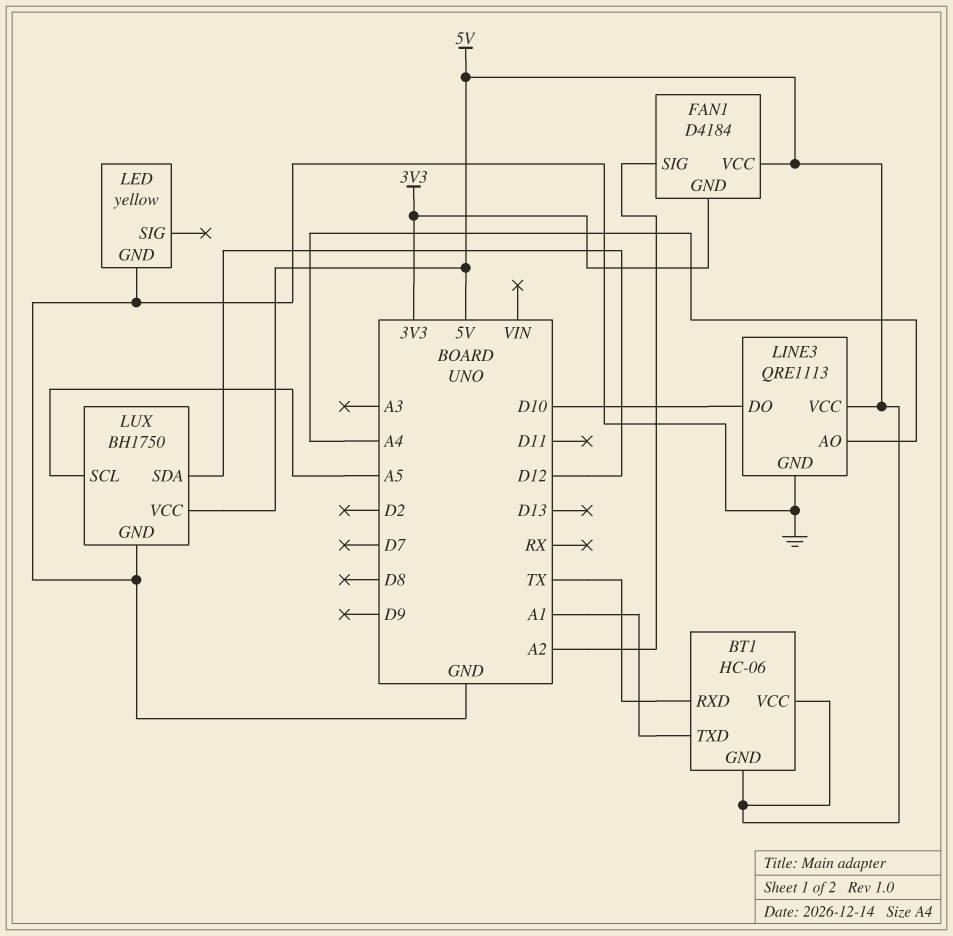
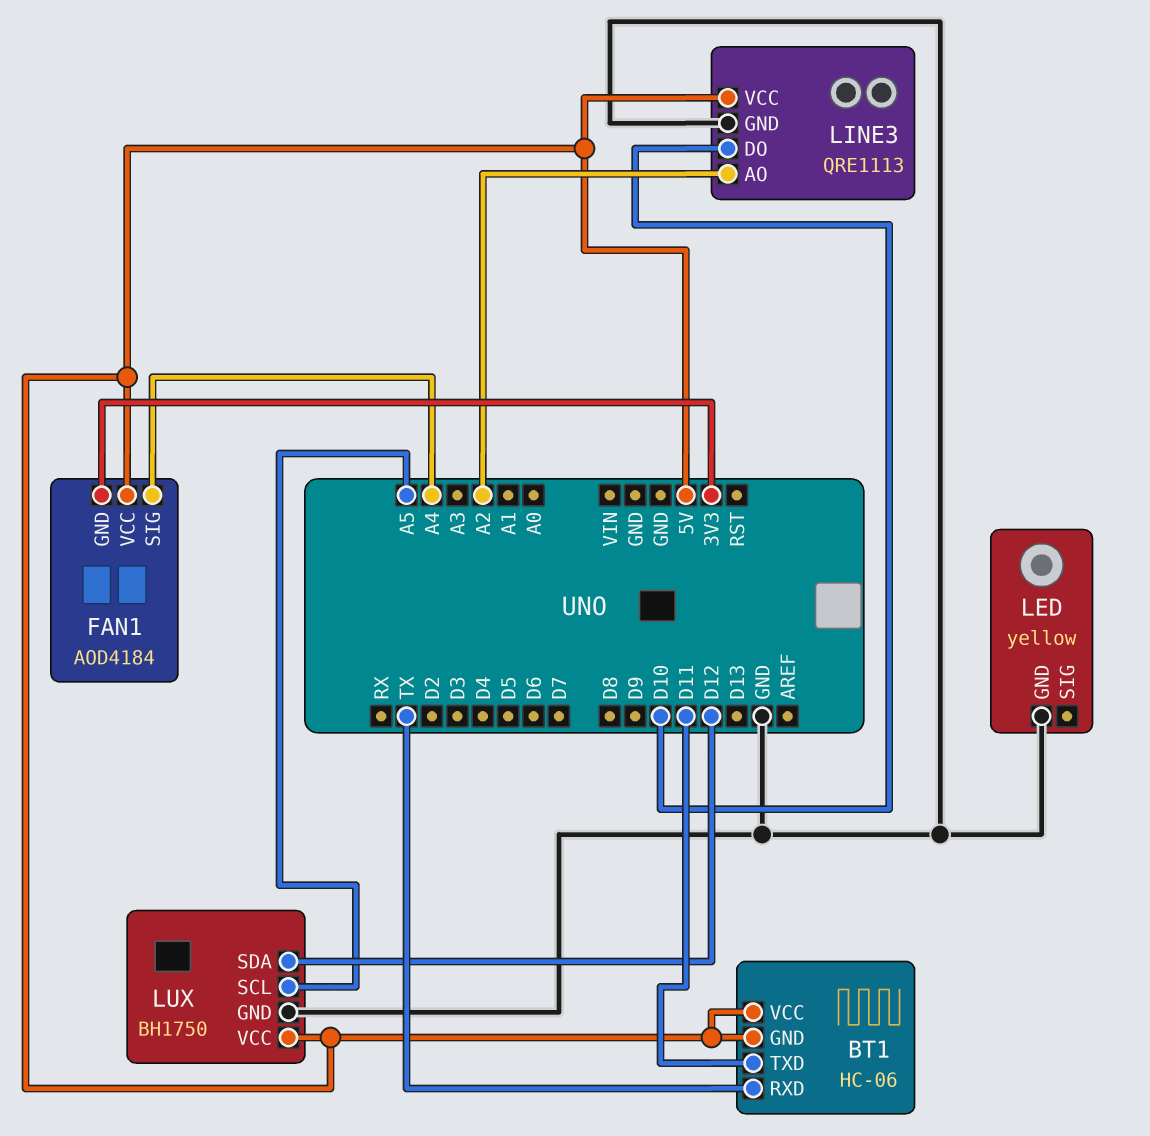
BT1 pin TXD: A1 -> D11
FAN1: D4184 -> AOD4184
FAN1 pin SIG: A2 -> A4
LINE3 pin AO: A4 -> A2

